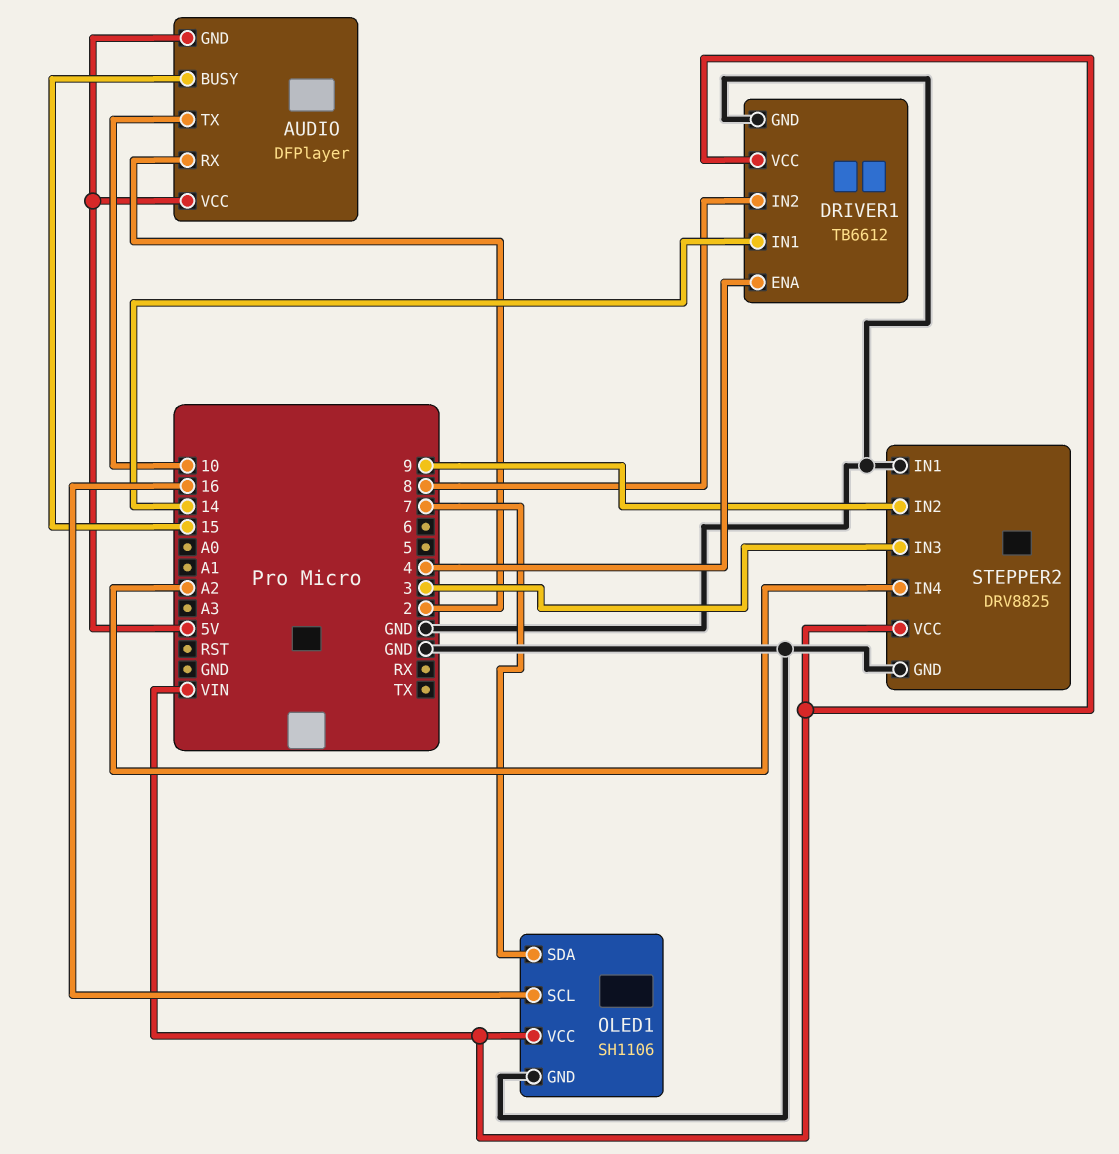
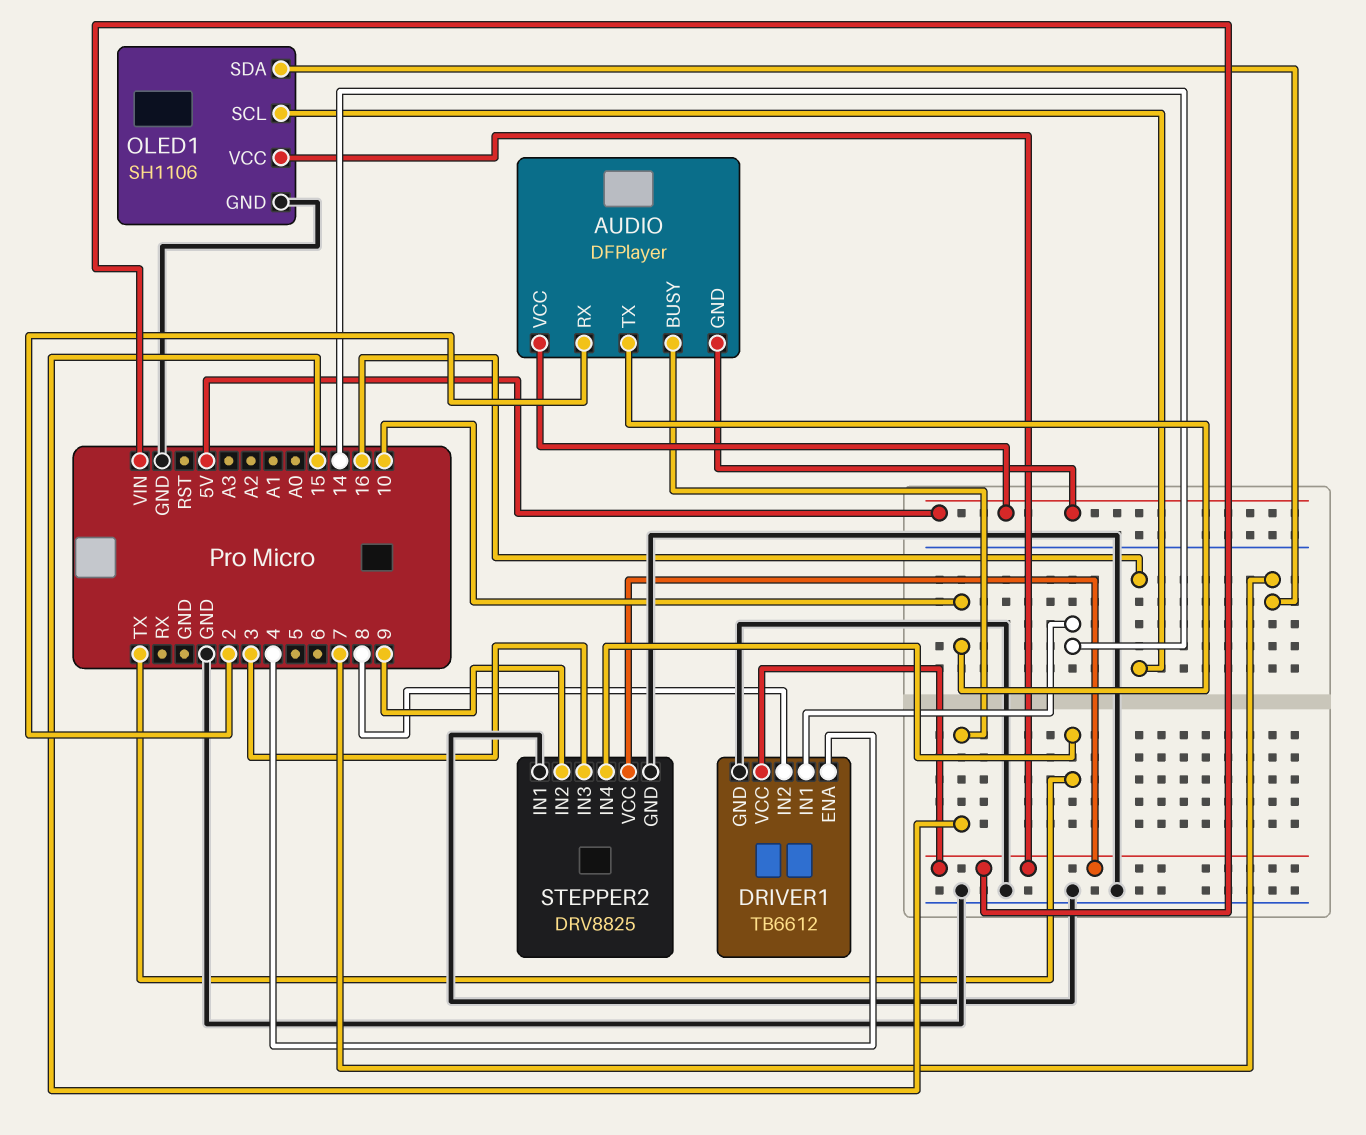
STEPPER2 pin IN4: A2 -> TX

